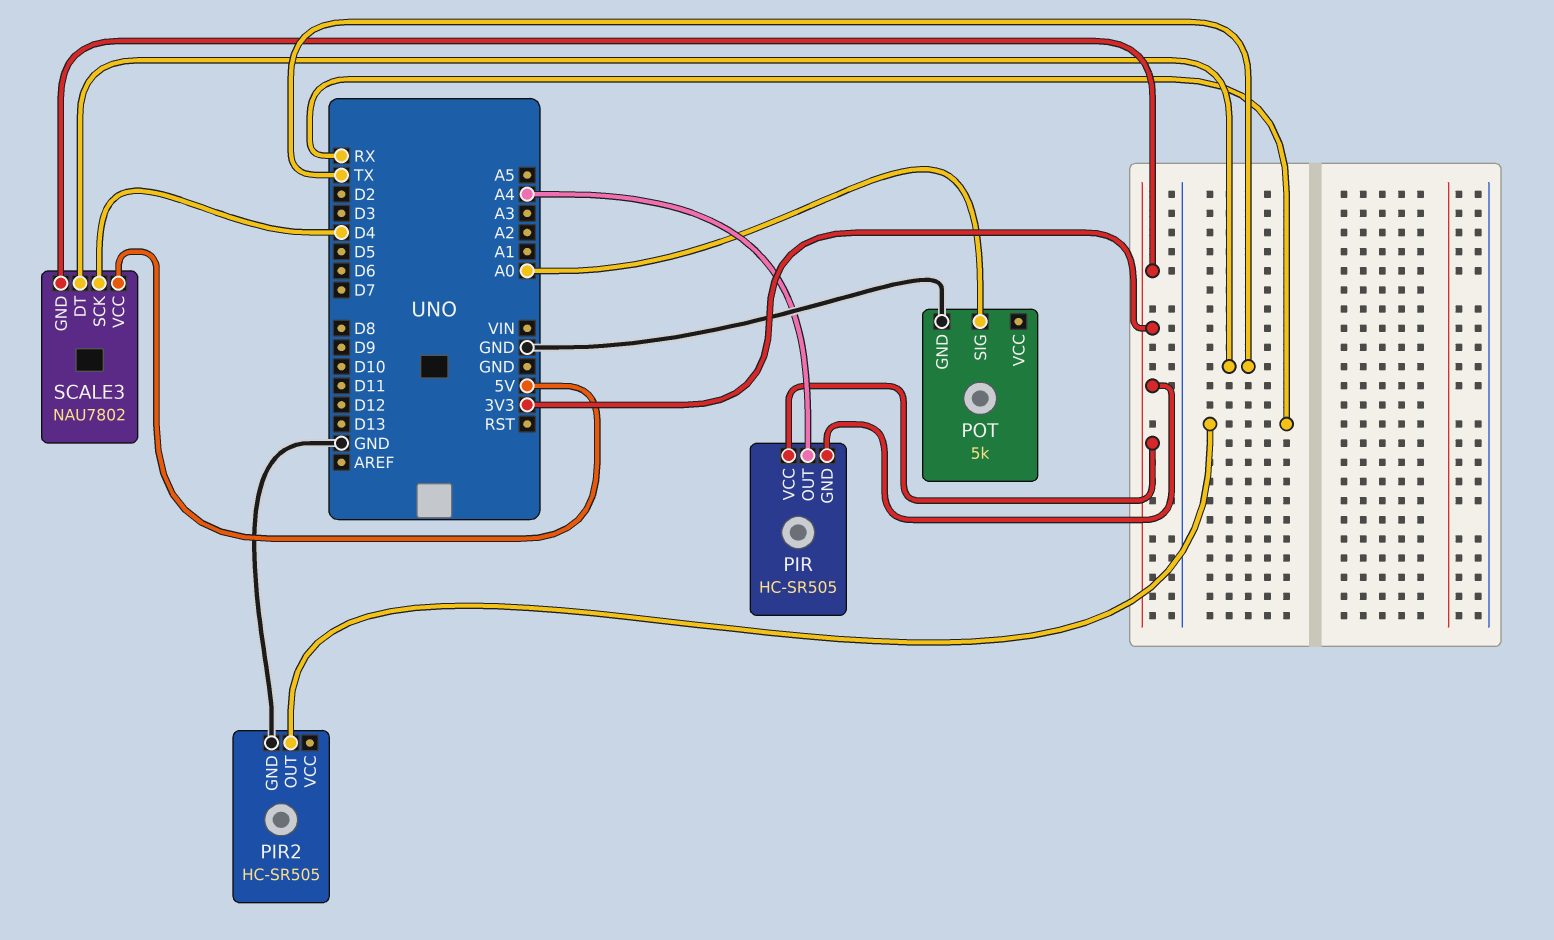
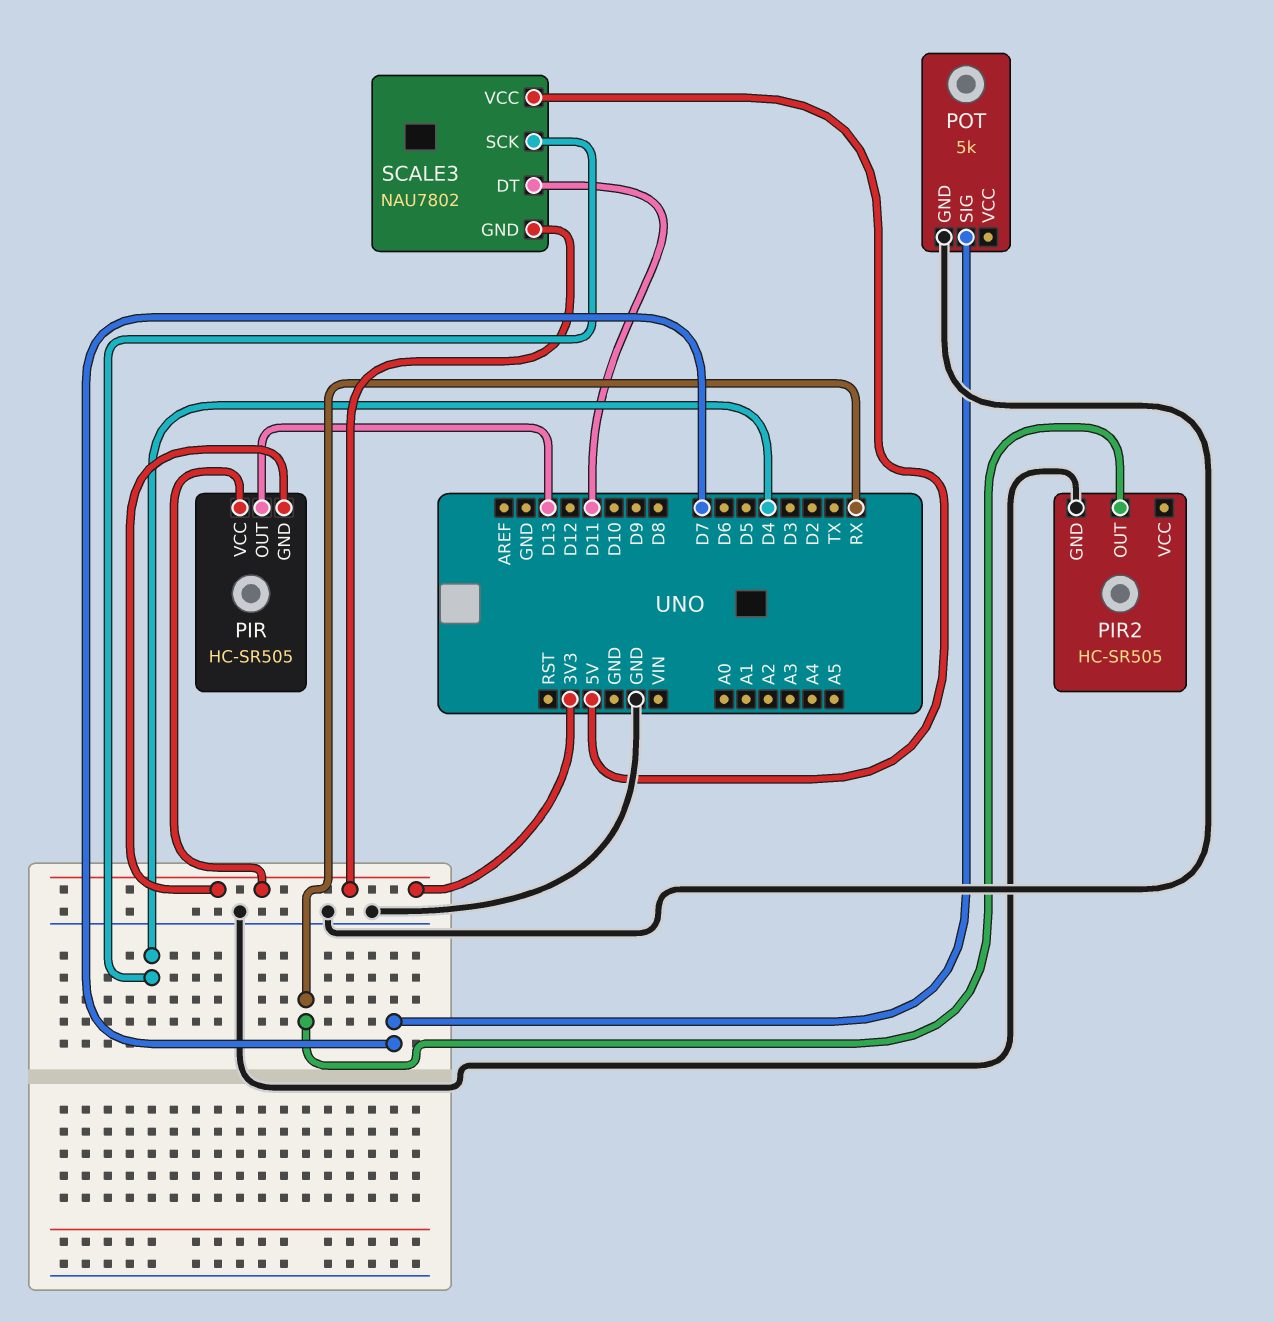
PIR pin OUT: A4 -> D13
POT pin SIG: A0 -> D7
SCALE3 pin DT: TX -> D11

